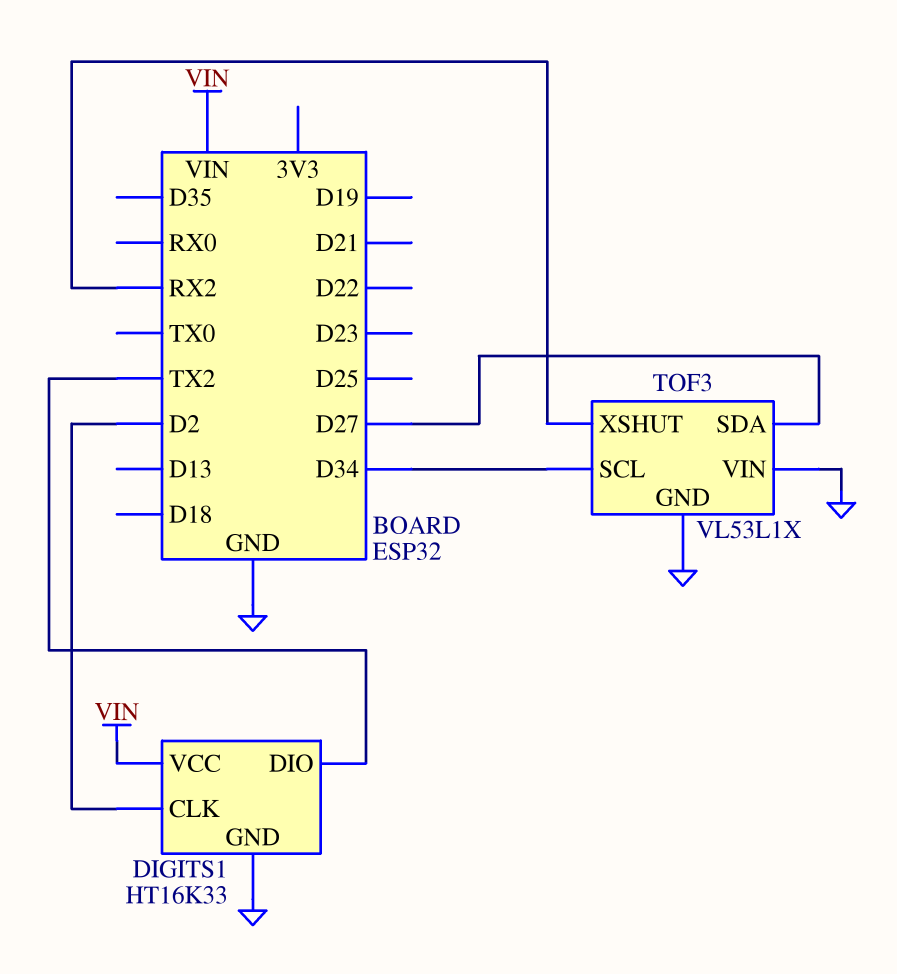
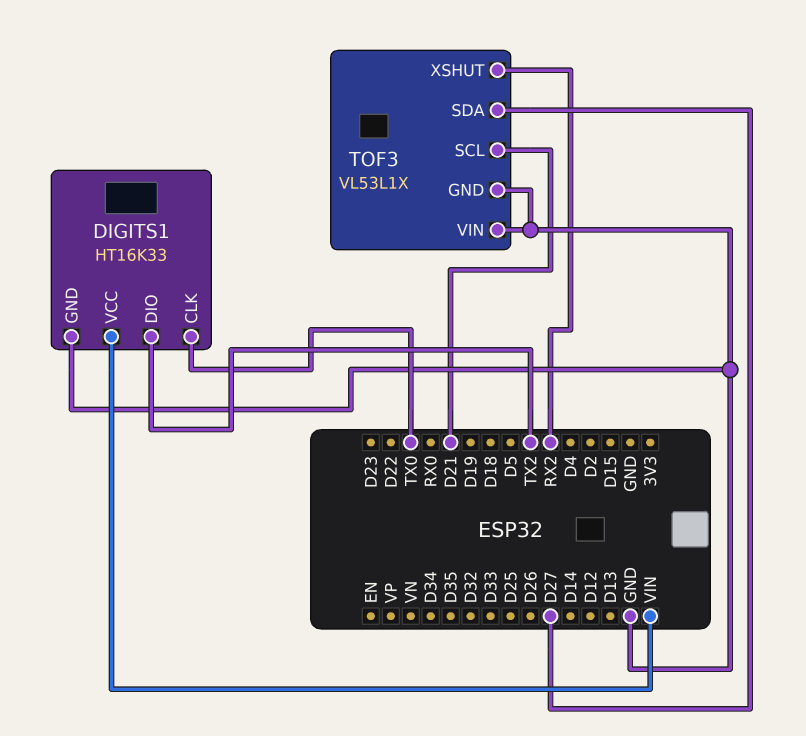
DIGITS1 pin CLK: D2 -> TX0
TOF3 pin SCL: D34 -> D21

